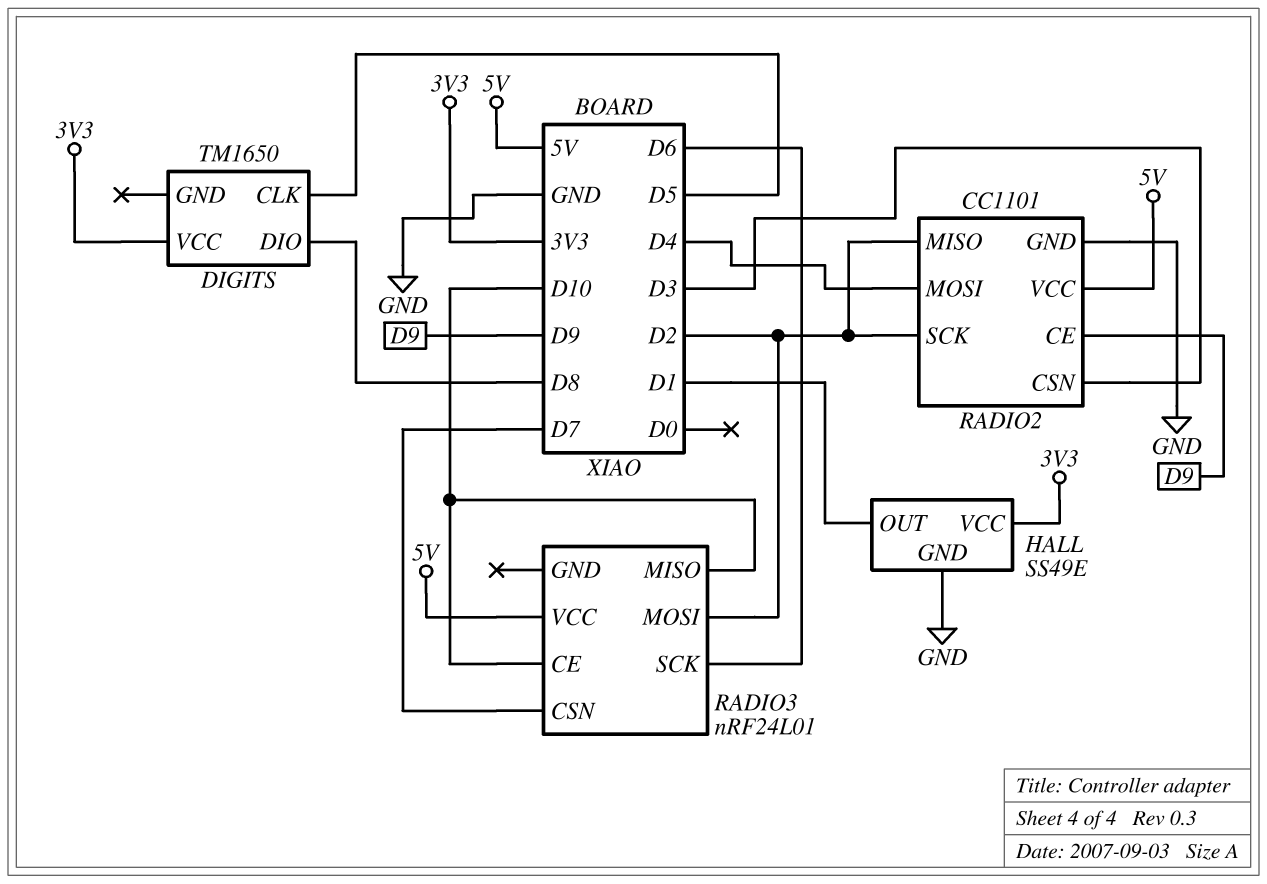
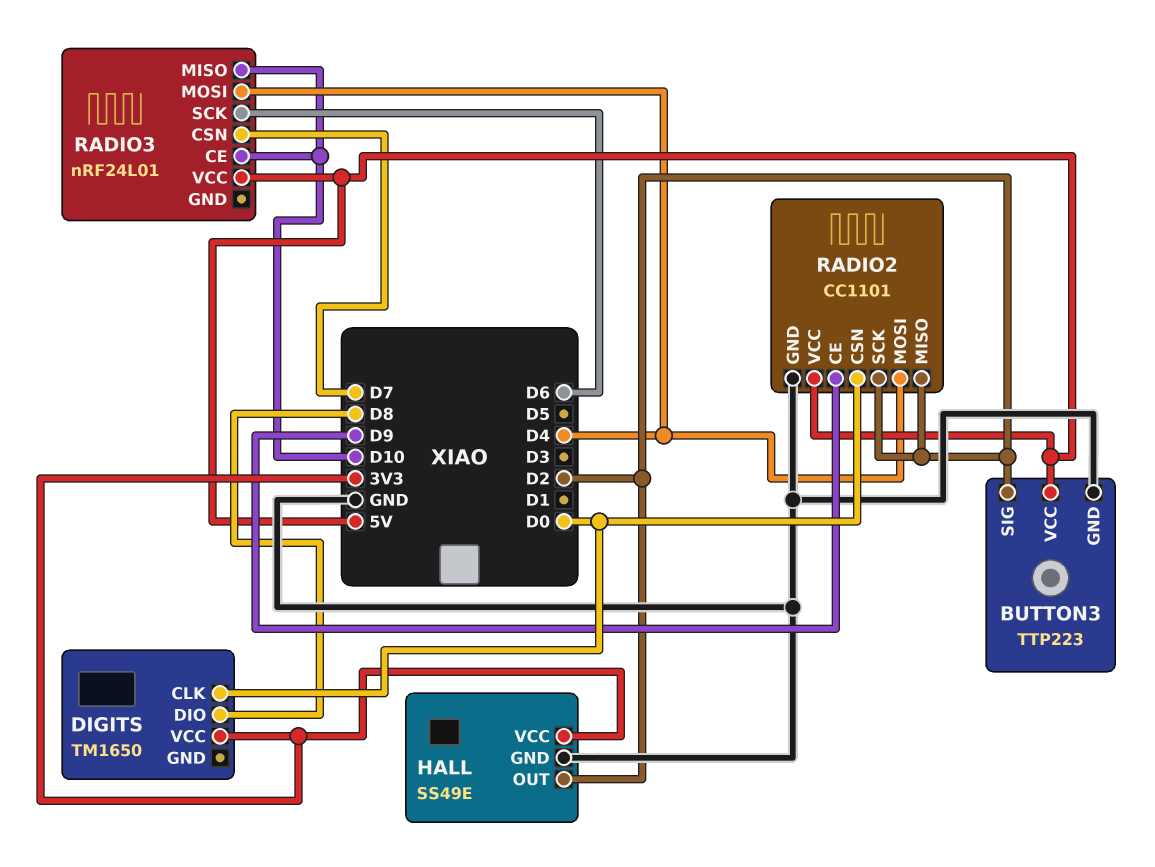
BUTTON3: none -> TTP223
BUTTON3 pin GND: none -> GND
BUTTON3 pin SIG: none -> D2
BUTTON3 pin VCC: none -> 5V
DIGITS pin CLK: D5 -> D0
HALL pin OUT: D1 -> D2
RADIO2 pin CSN: D3 -> D0
RADIO3 pin MOSI: D2 -> D4

